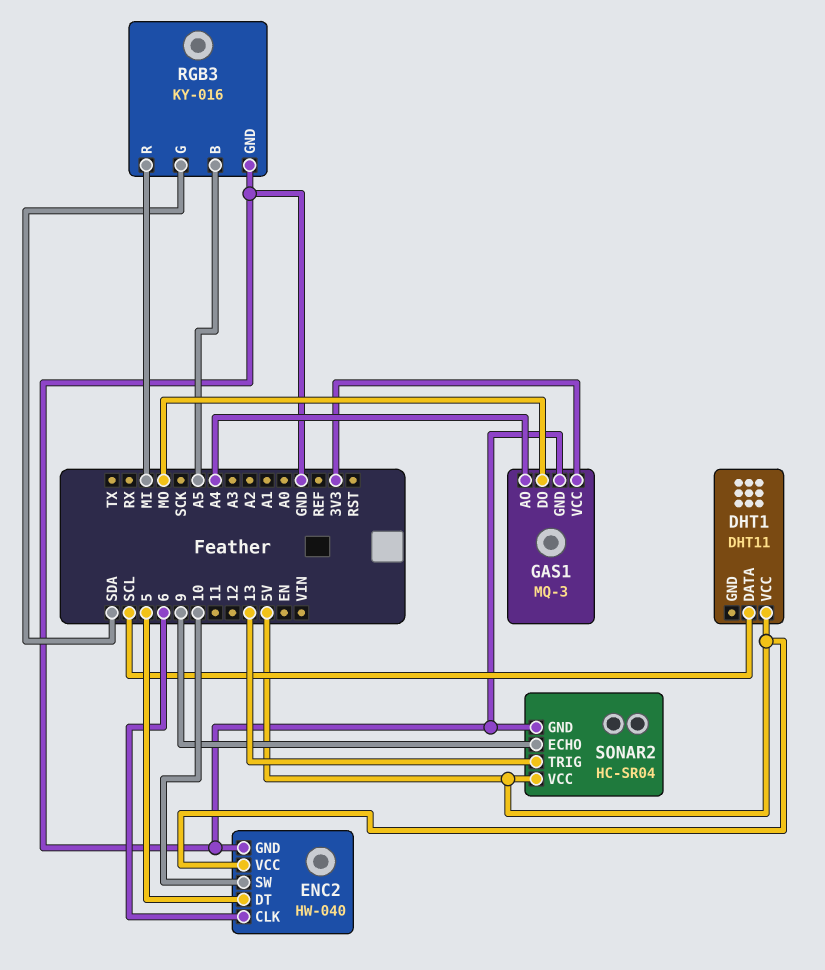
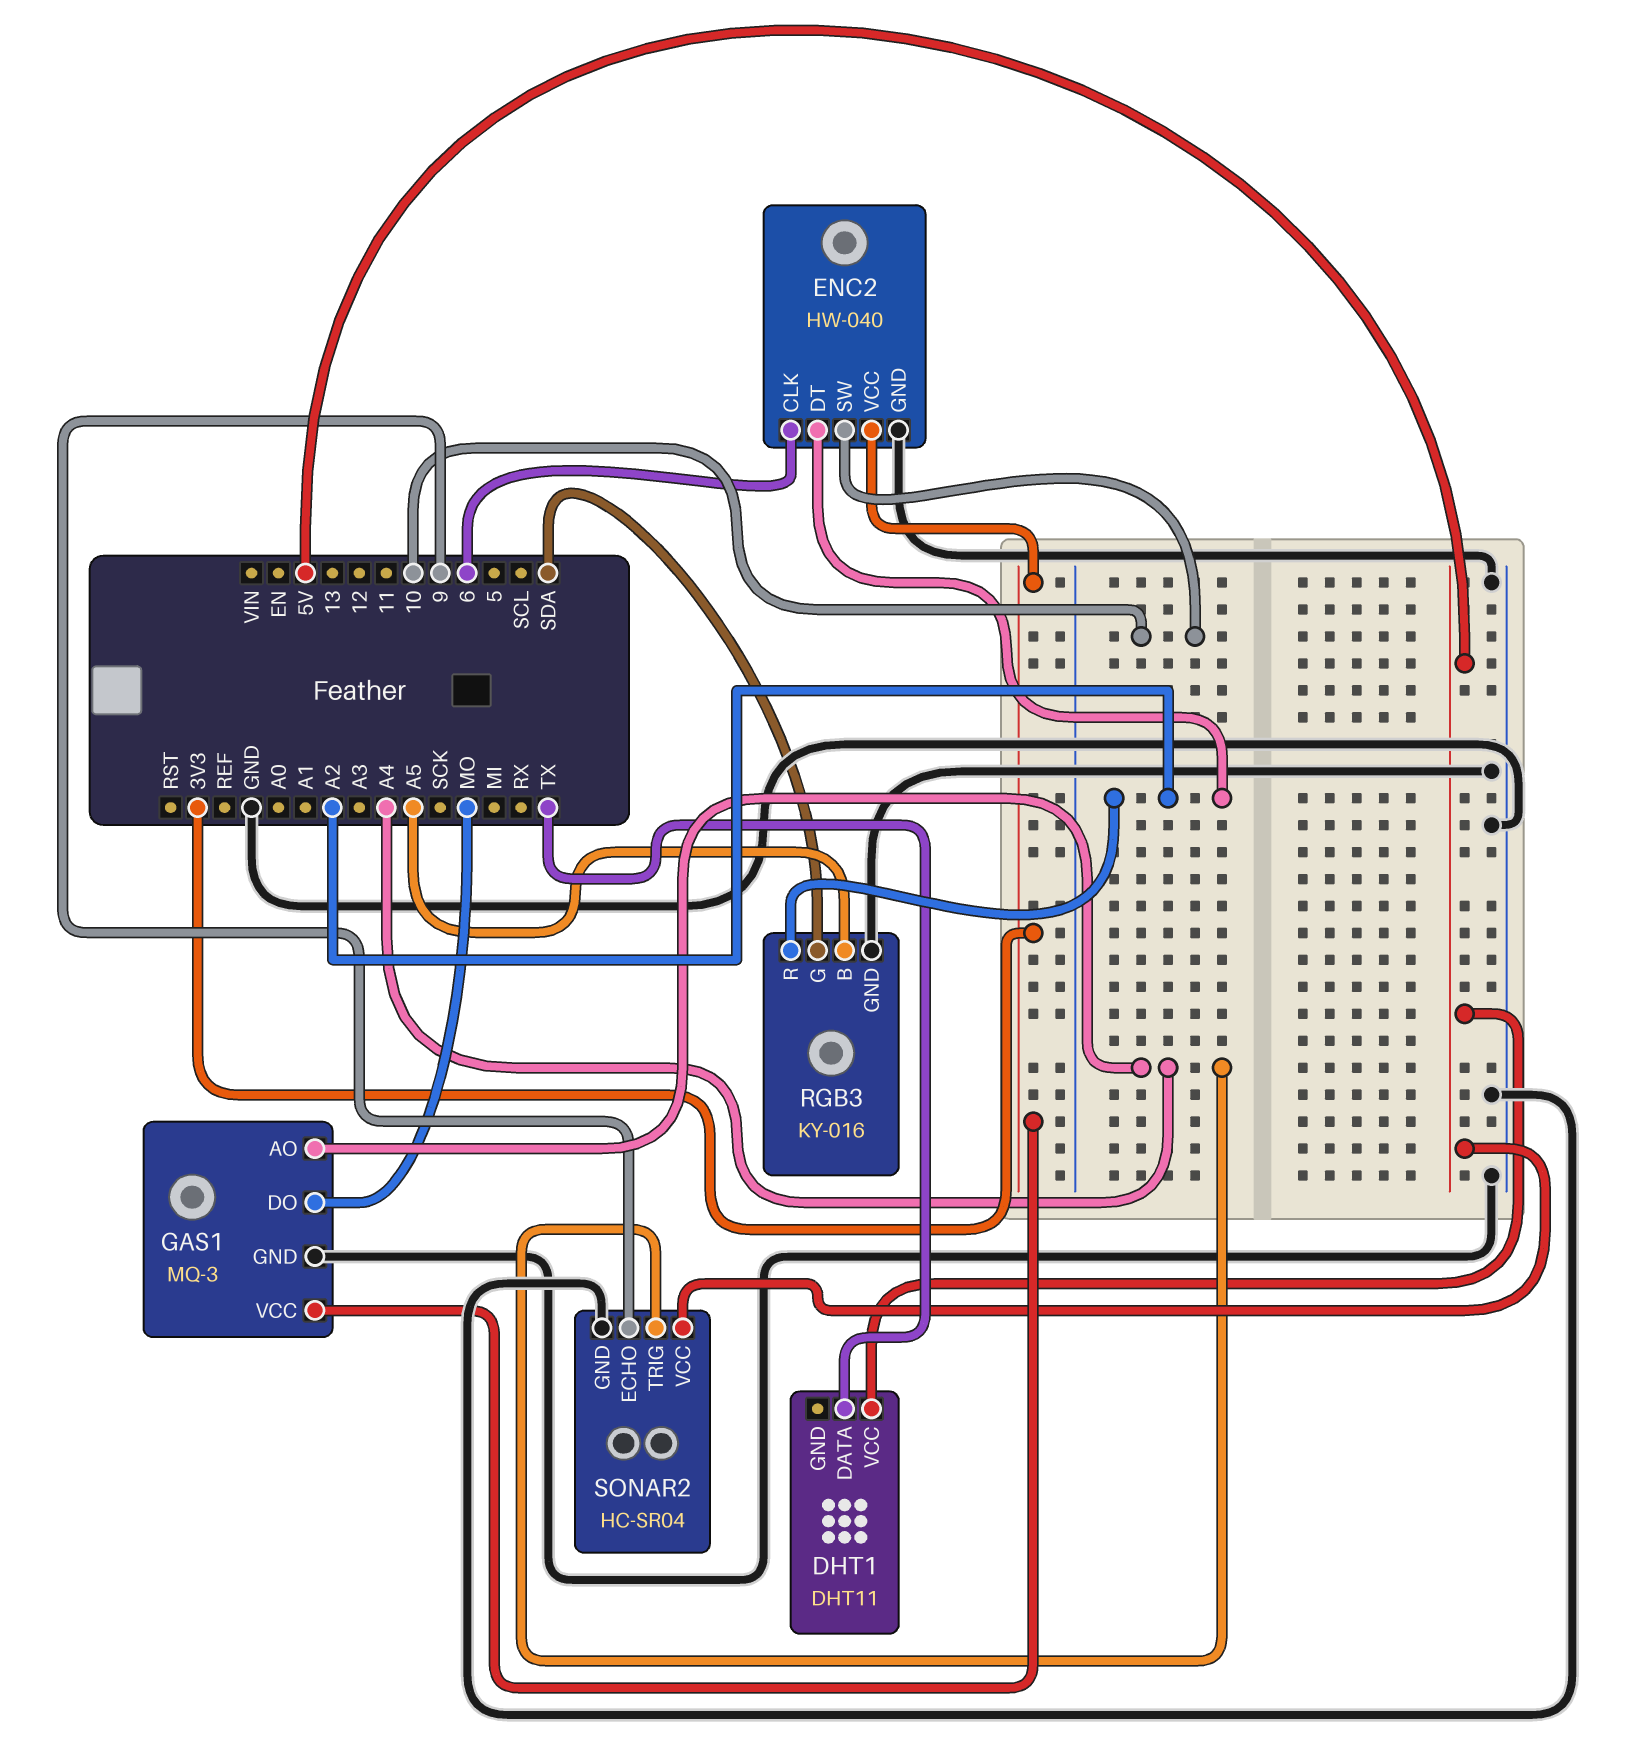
DHT1 pin DATA: SCL -> TX
ENC2 pin DT: 5 -> A2
ENC2 pin VCC: 5V -> 3V3
RGB3 pin R: MI -> A2
SONAR2 pin TRIG: 13 -> A4

